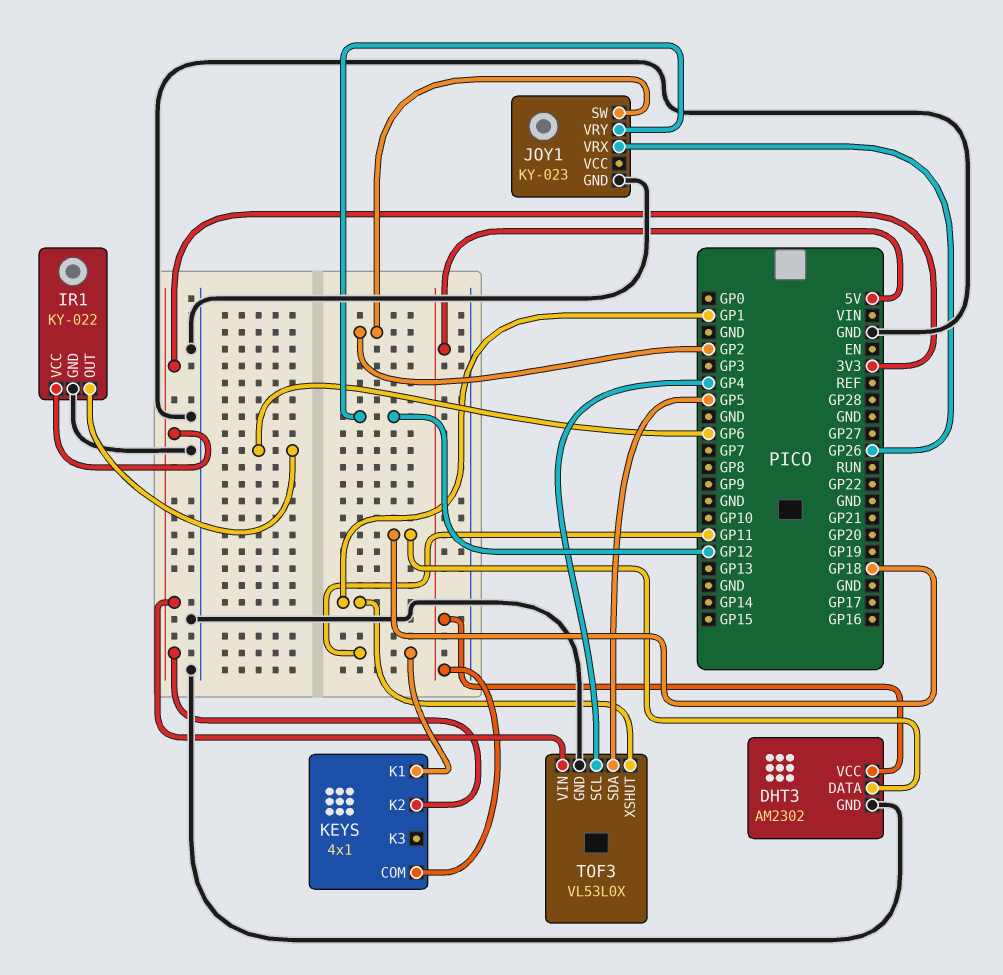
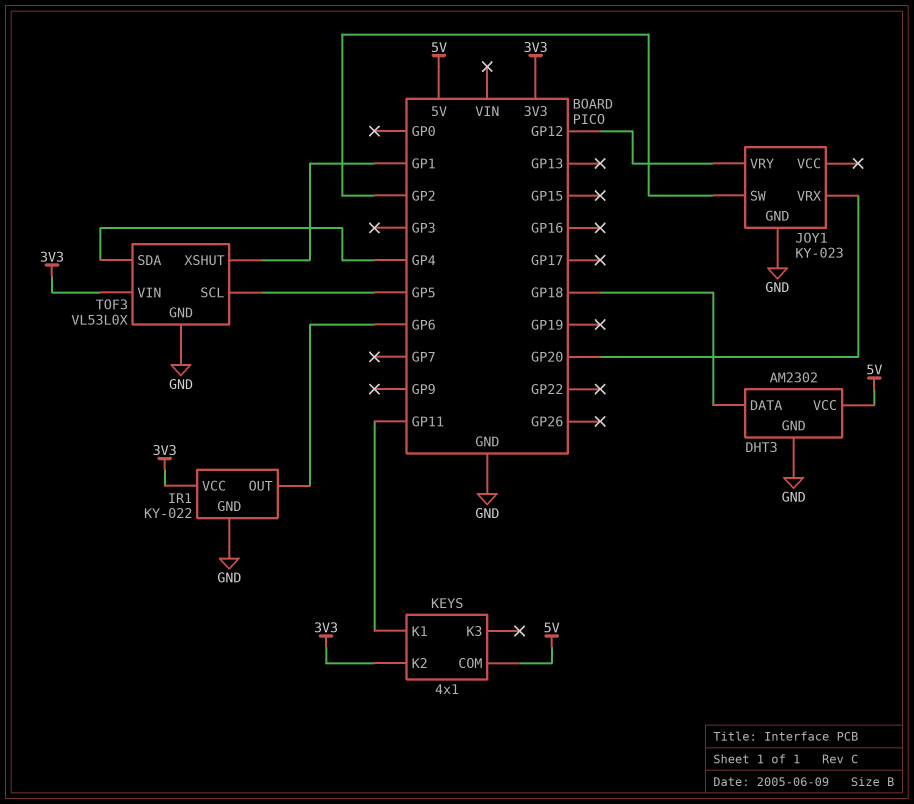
JOY1 pin VRX: GP26 -> GP20
TOF3 pin SCL: GP4 -> GP5
TOF3 pin SDA: GP5 -> GP4

